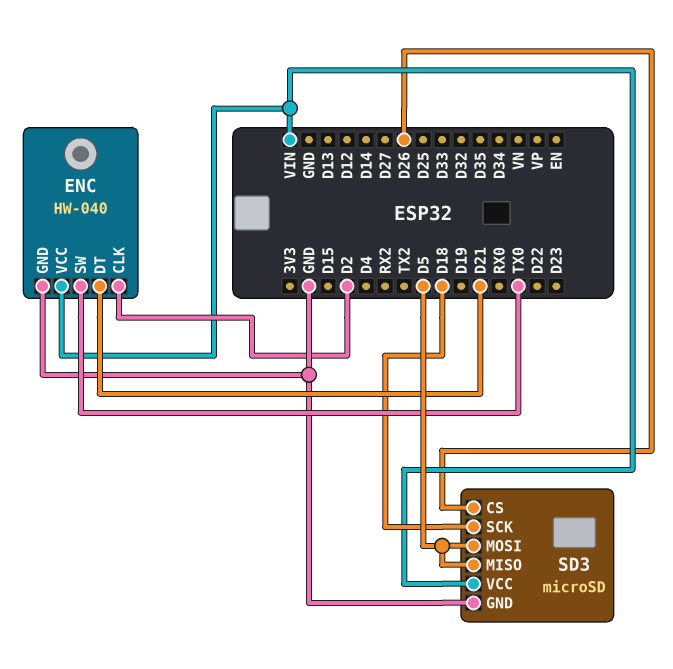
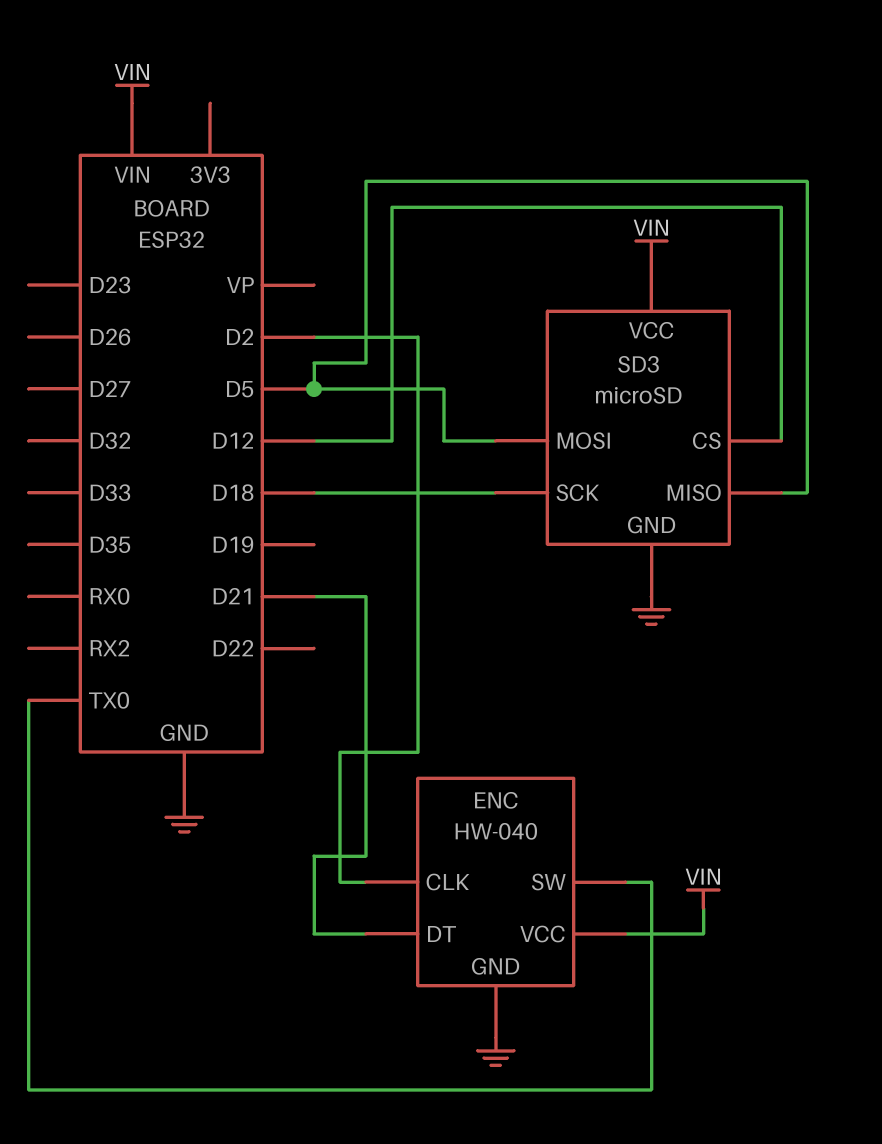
SD3 pin CS: D26 -> D12

